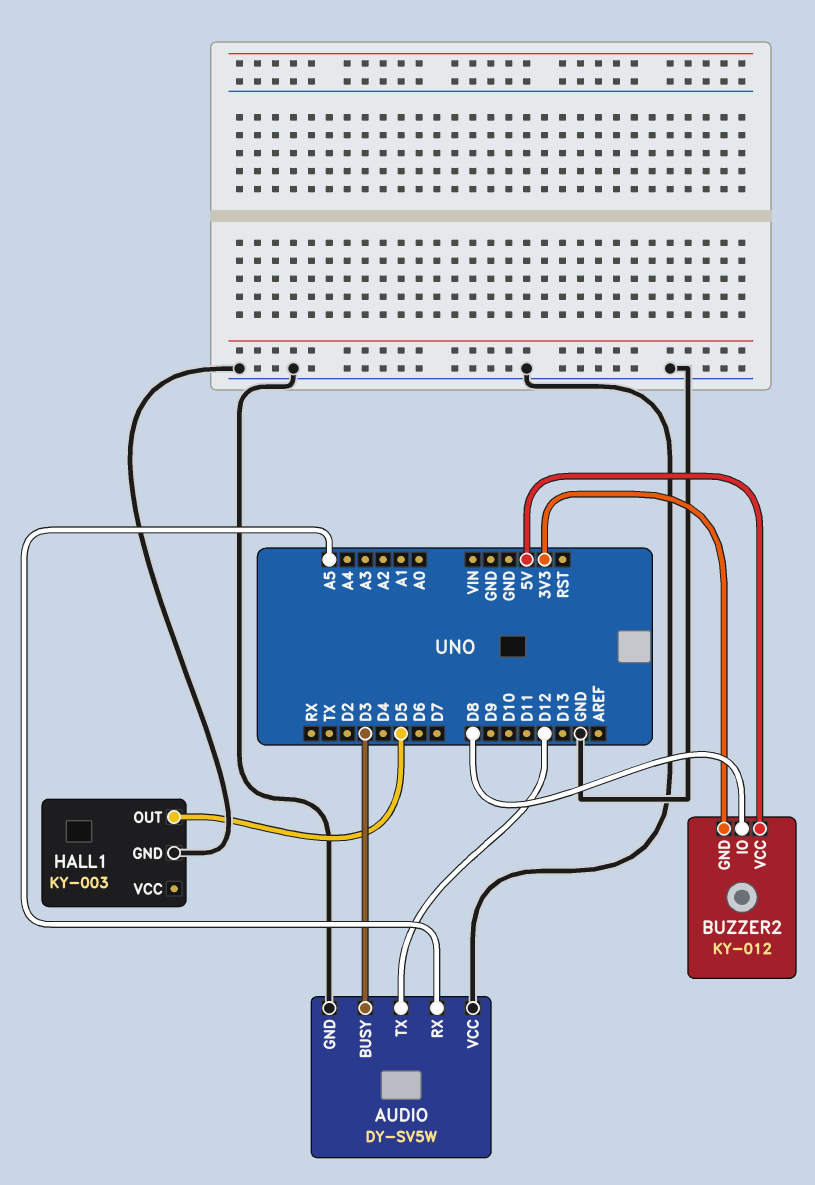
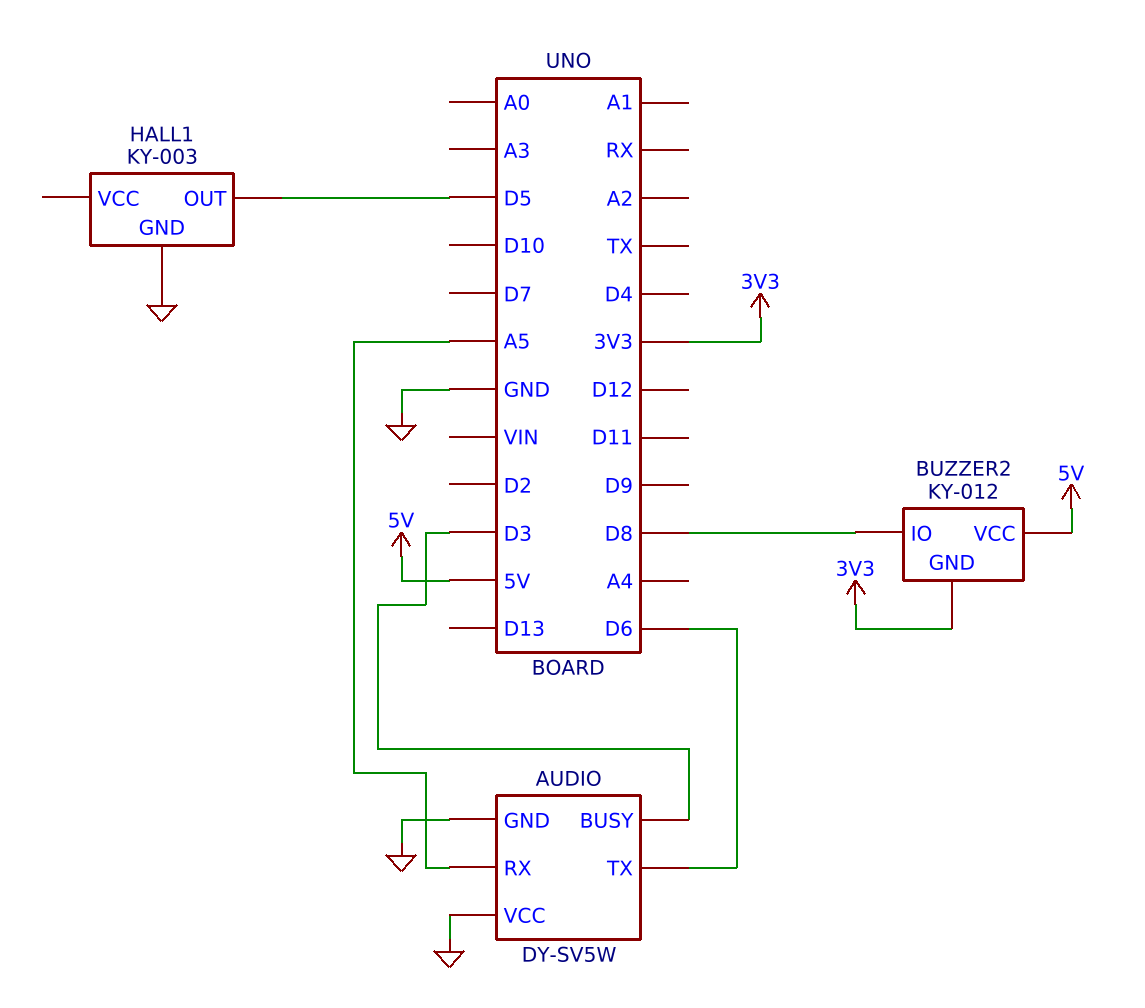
AUDIO pin TX: D12 -> D6

